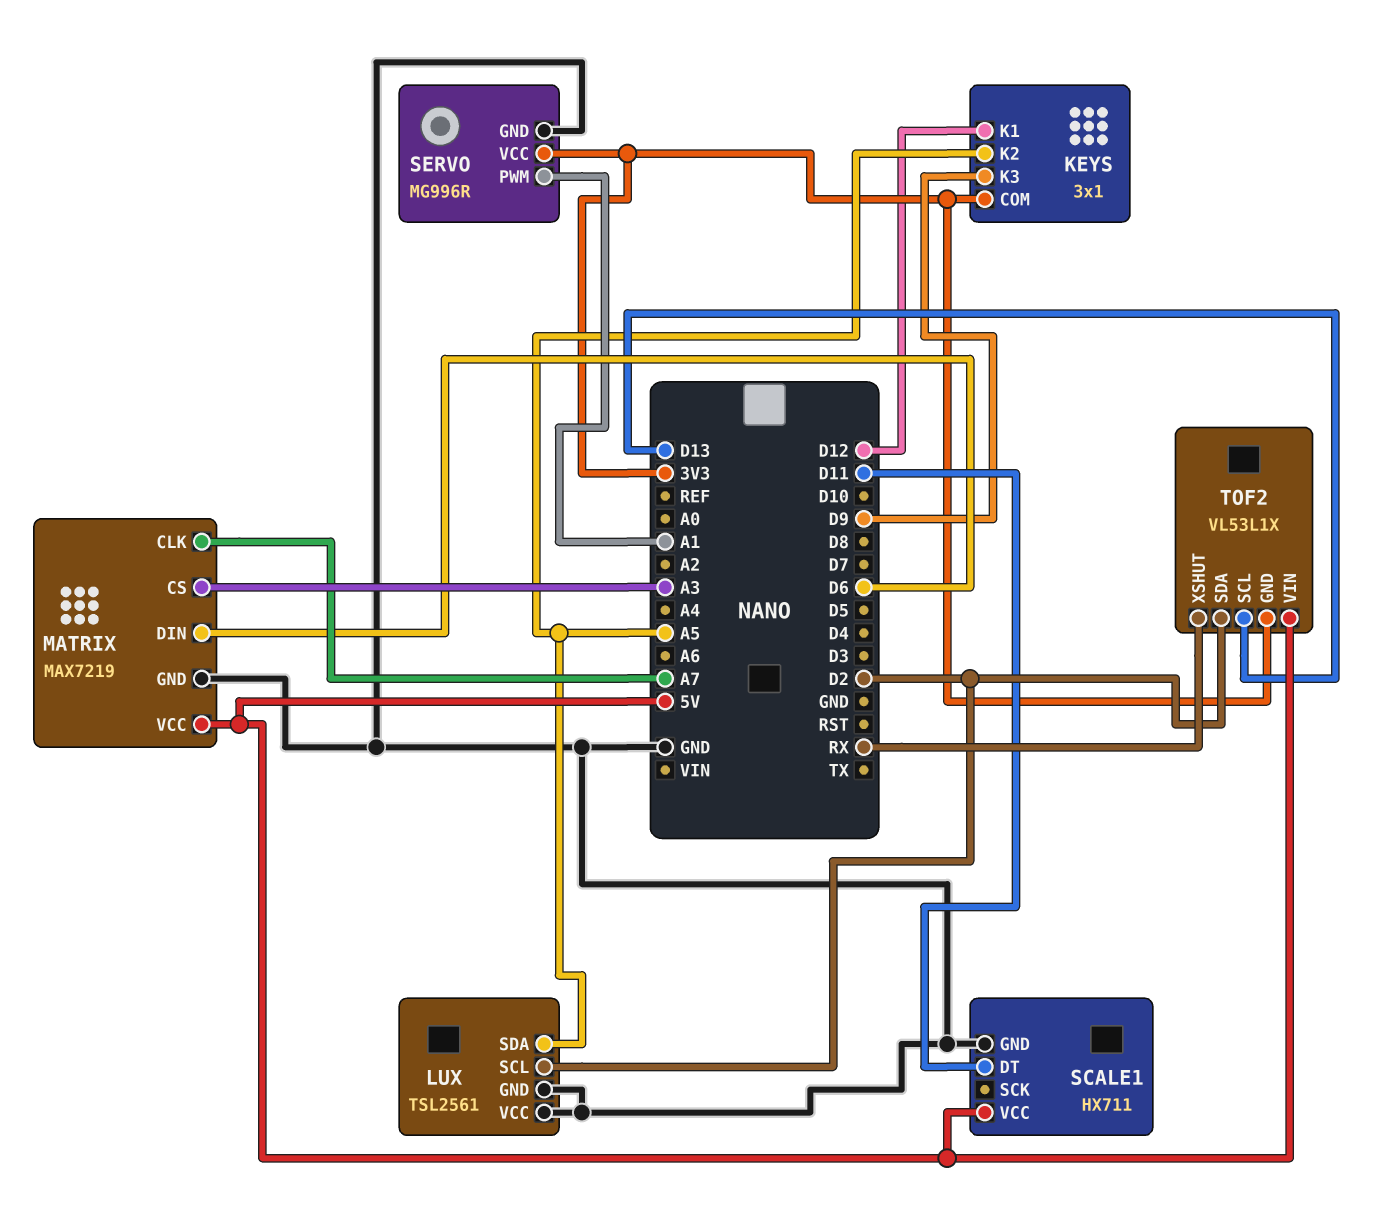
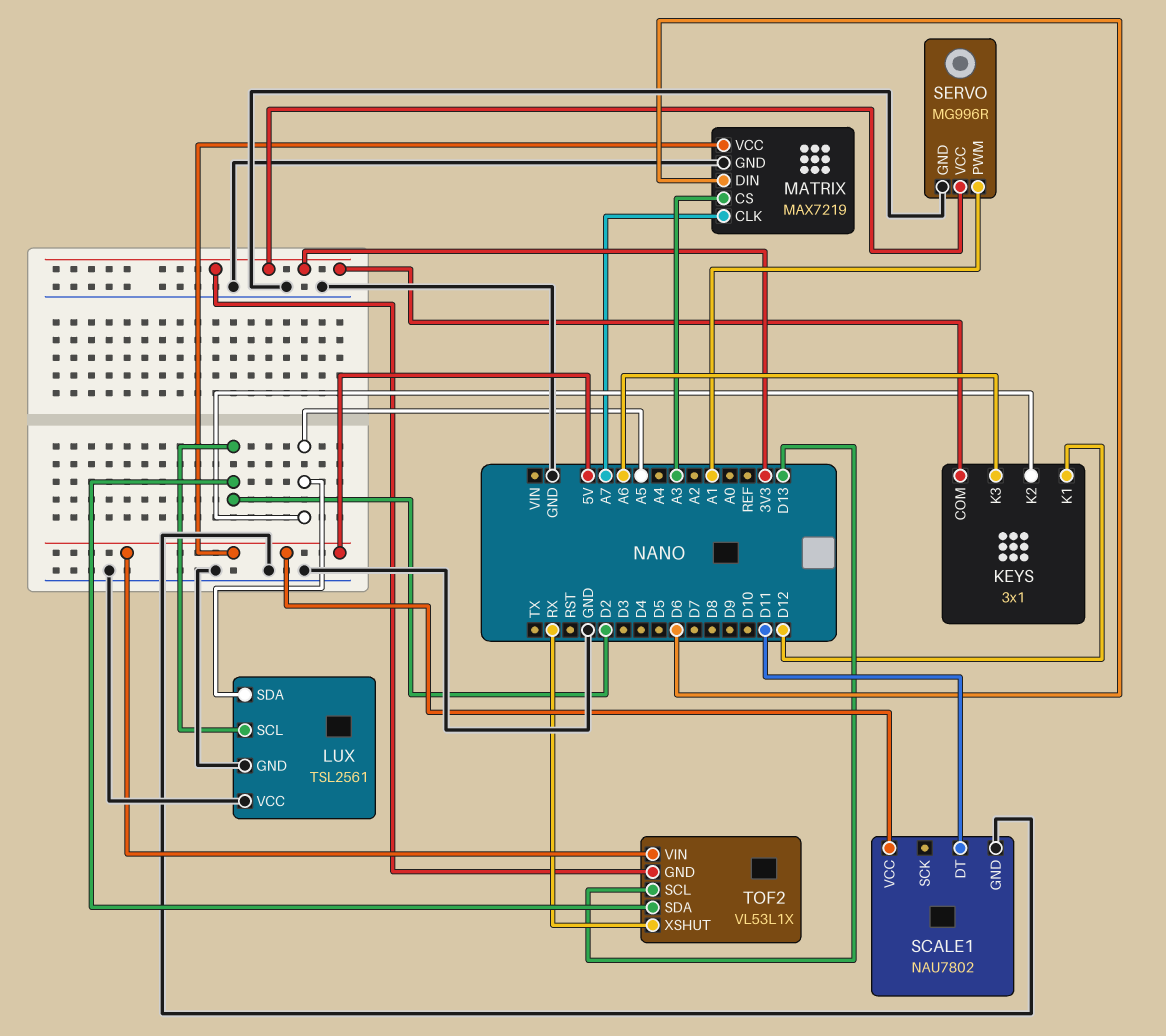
KEYS pin K3: D9 -> A6
SCALE1: HX711 -> NAU7802

